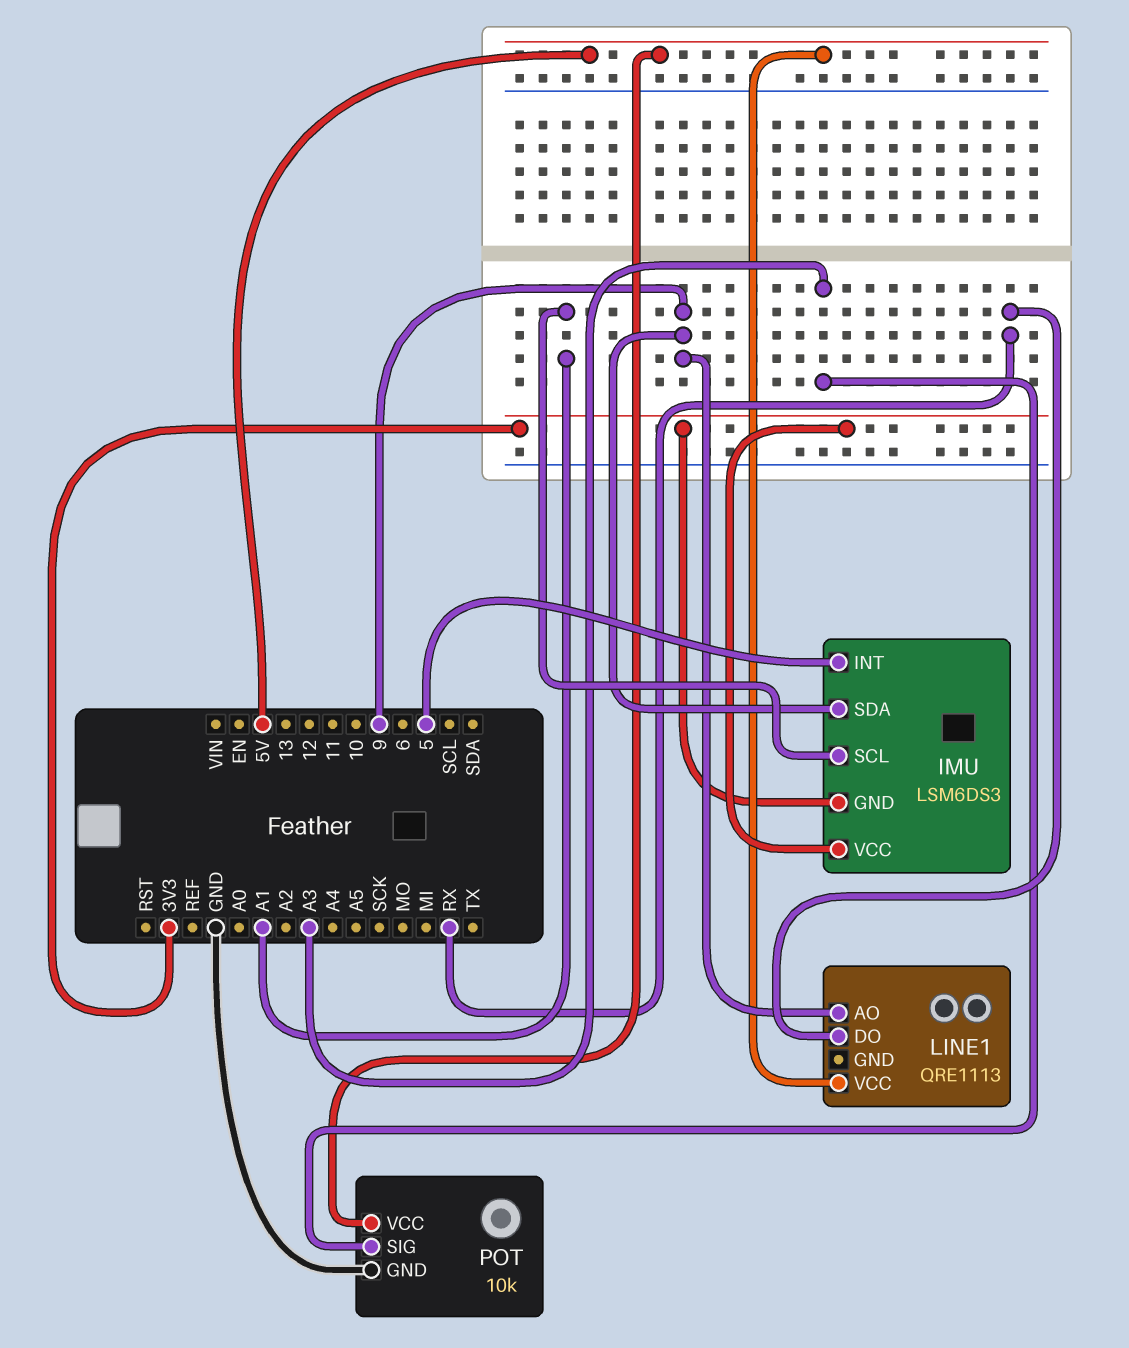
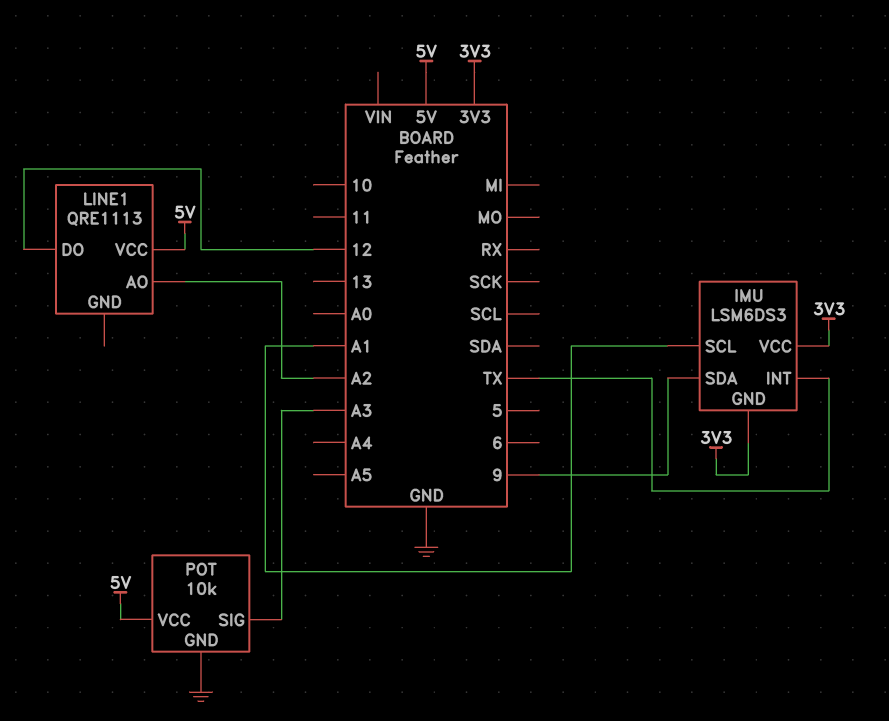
IMU pin INT: 5 -> TX
LINE1 pin AO: 9 -> A2
LINE1 pin DO: RX -> 12

